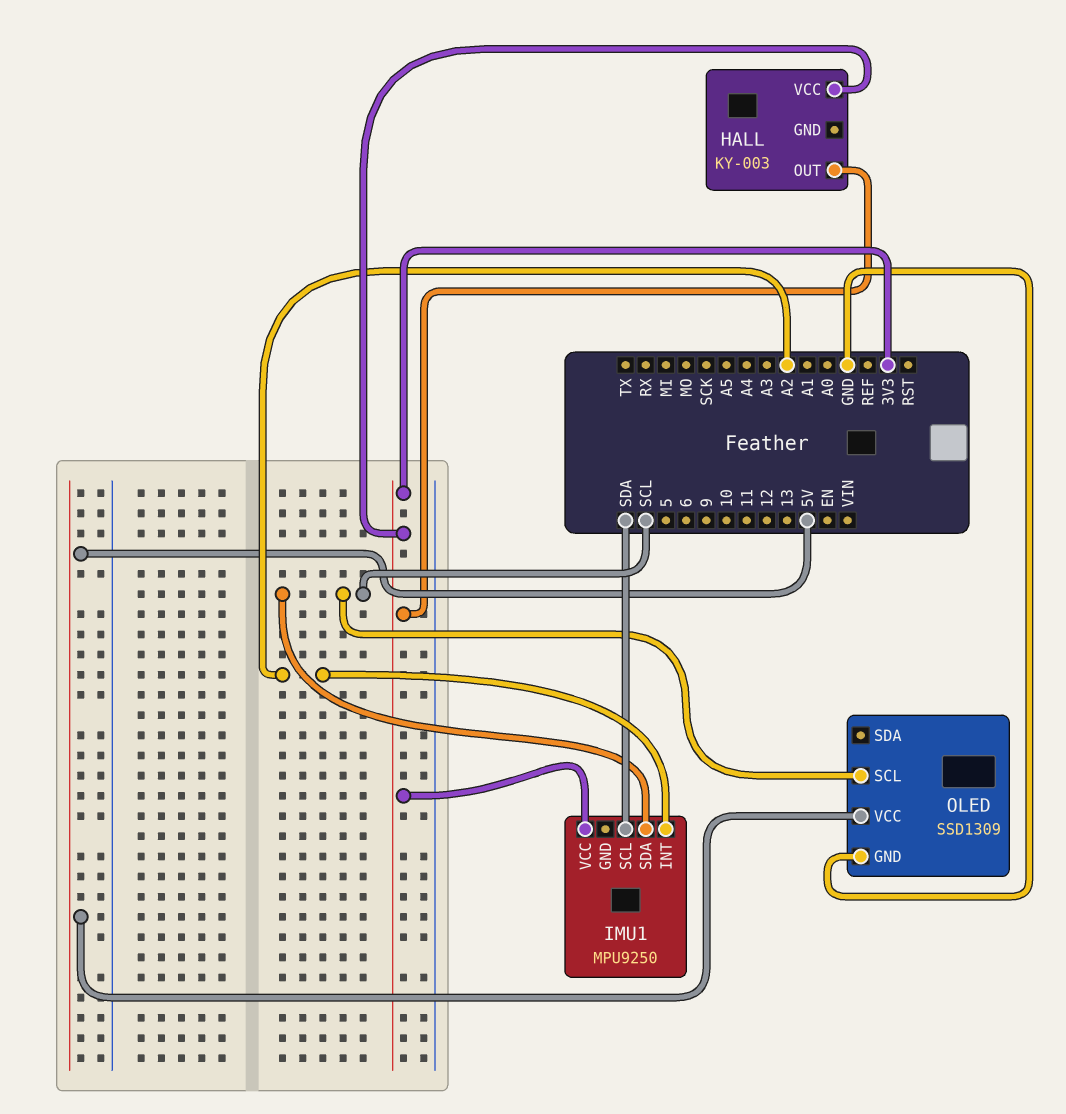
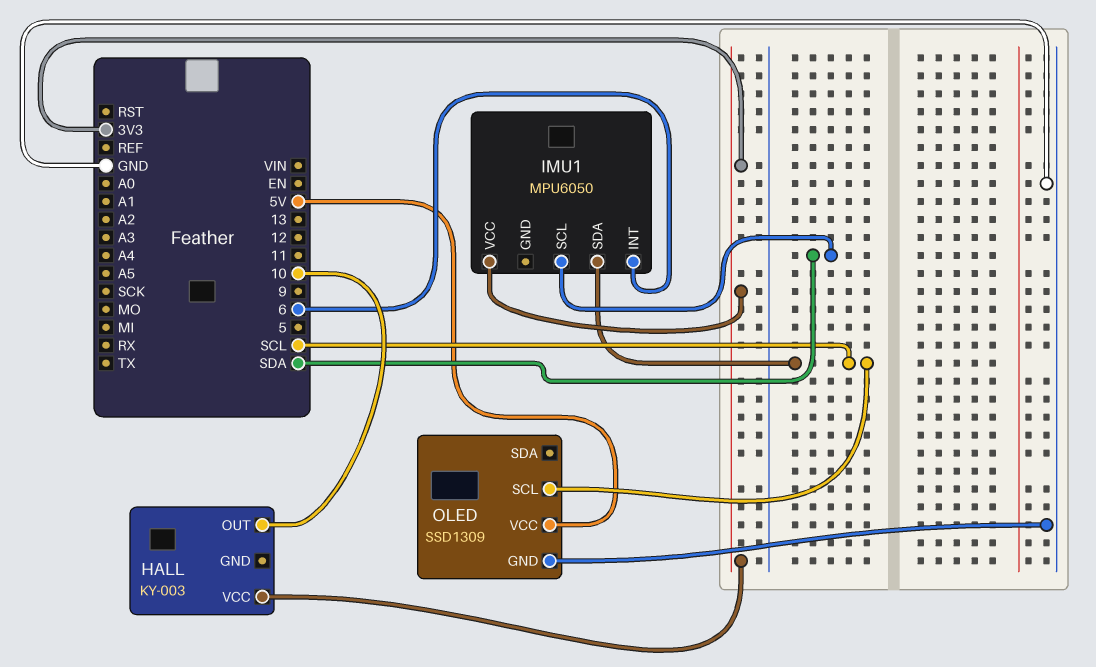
HALL pin OUT: 3V3 -> 10
IMU1: MPU9250 -> MPU6050
IMU1 pin INT: A2 -> 6

